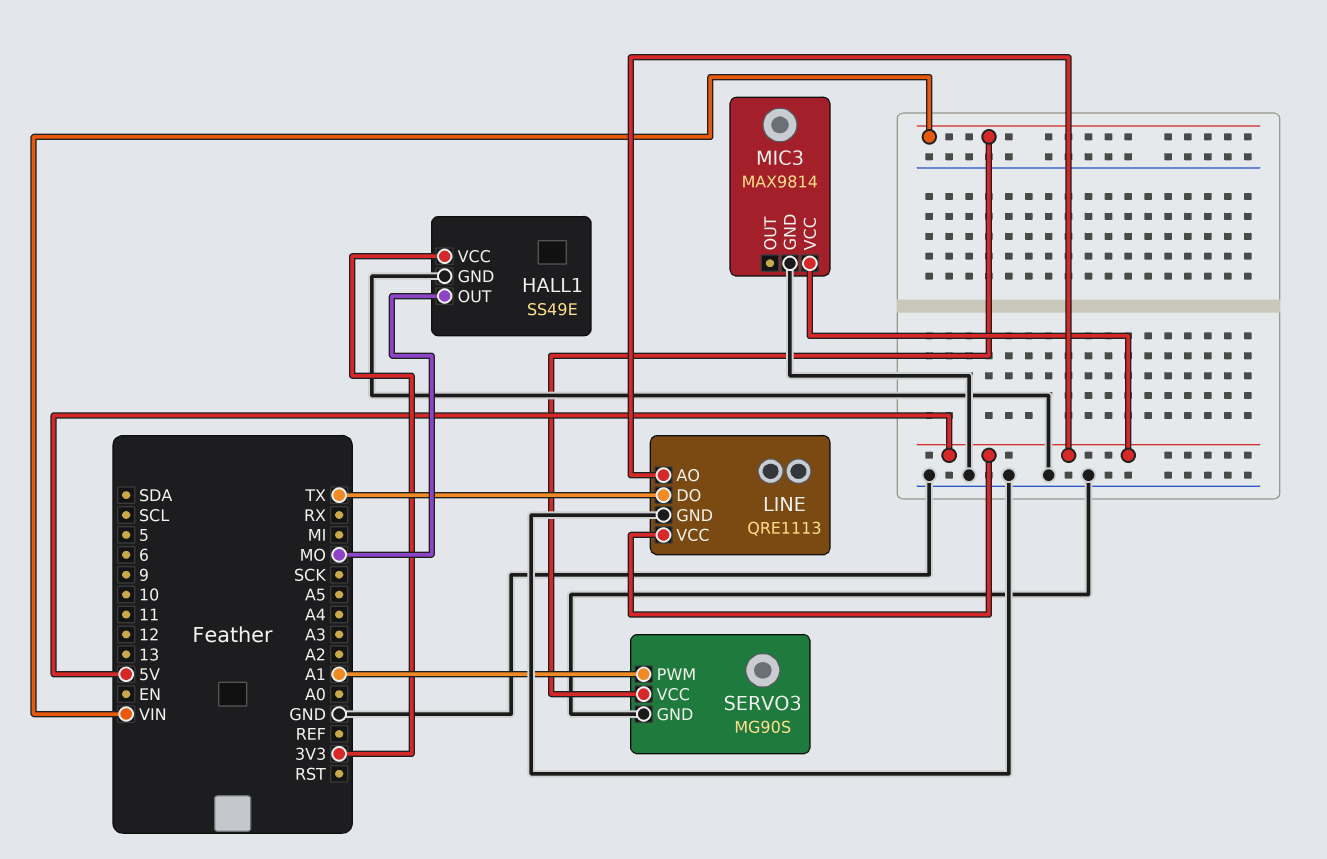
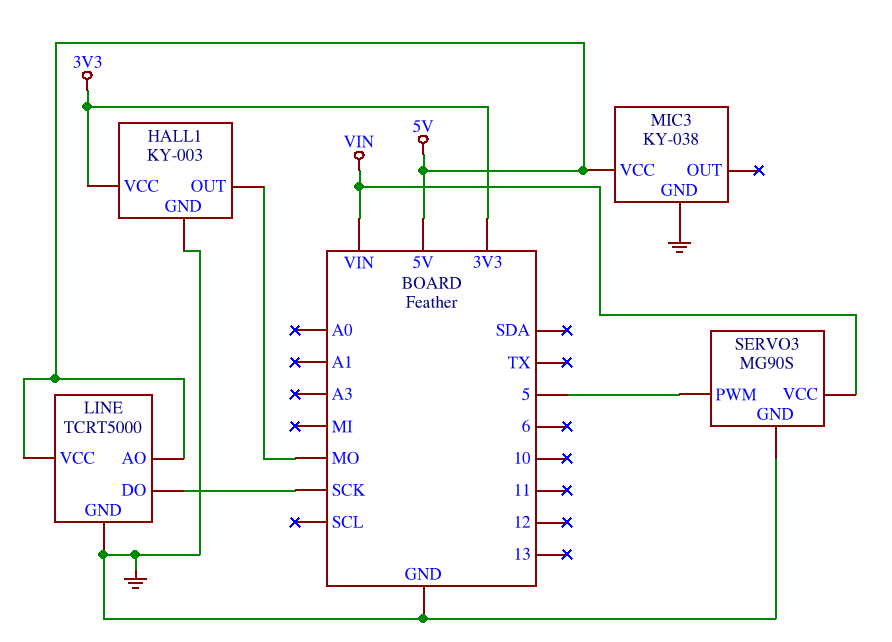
HALL1: SS49E -> KY-003
LINE: QRE1113 -> TCRT5000
LINE pin DO: TX -> SCK
MIC3: MAX9814 -> KY-038
SERVO3 pin PWM: A1 -> 5

